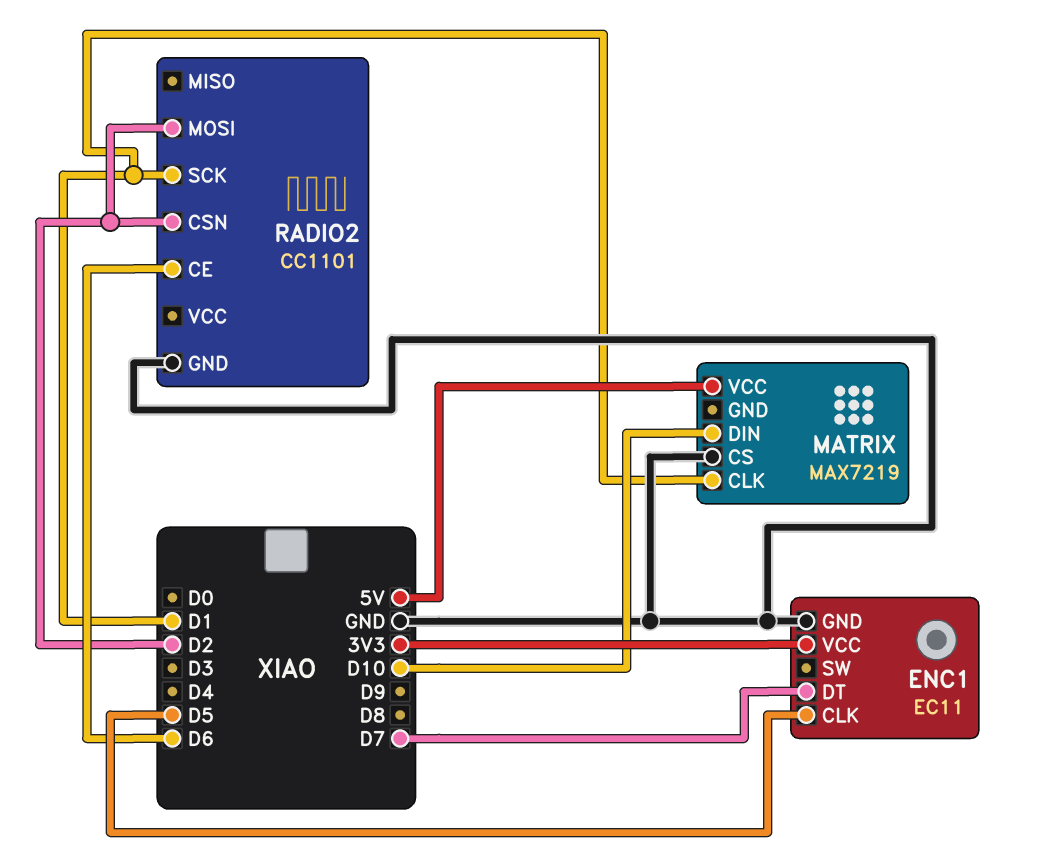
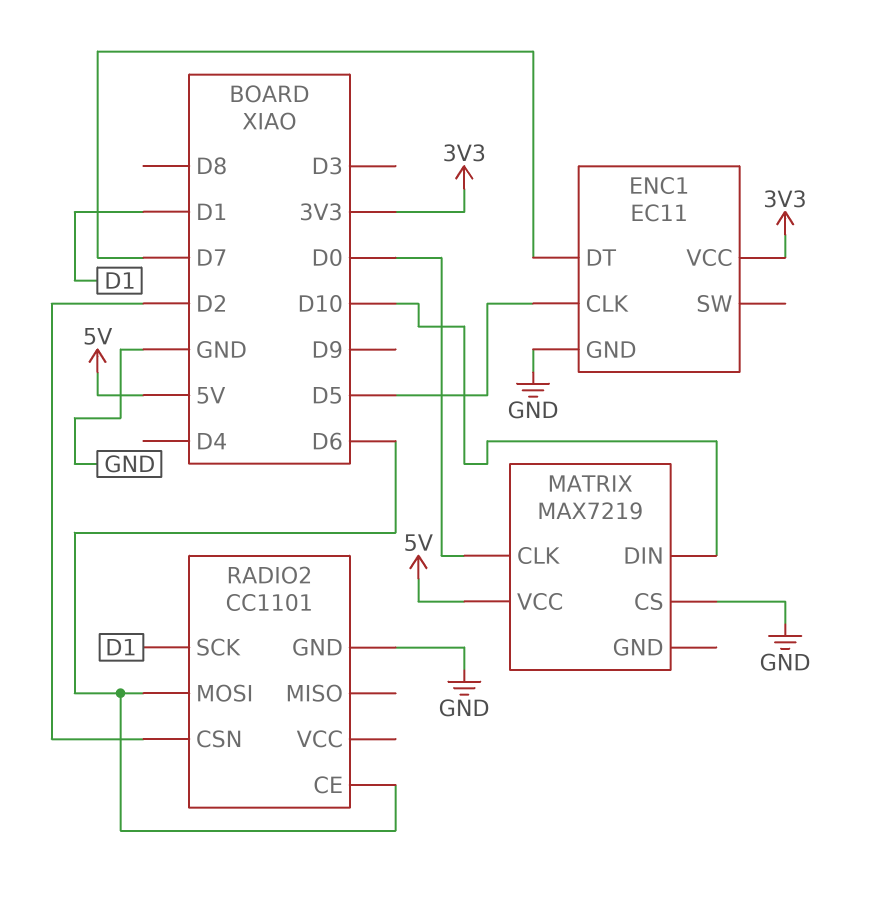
MATRIX pin CLK: D1 -> D0
RADIO2 pin MOSI: D2 -> D6

